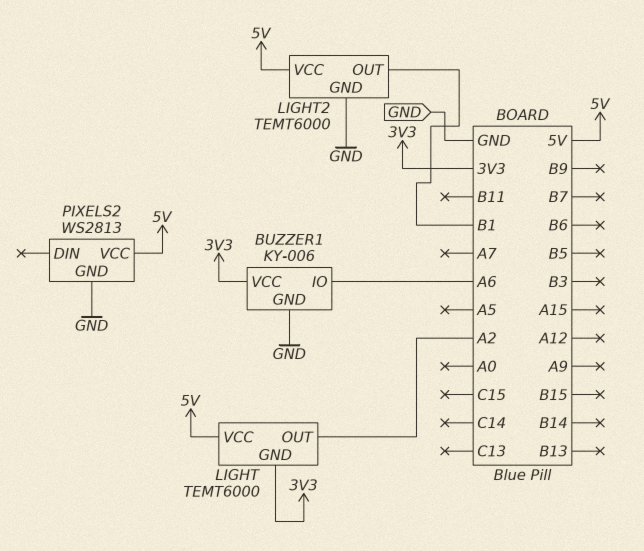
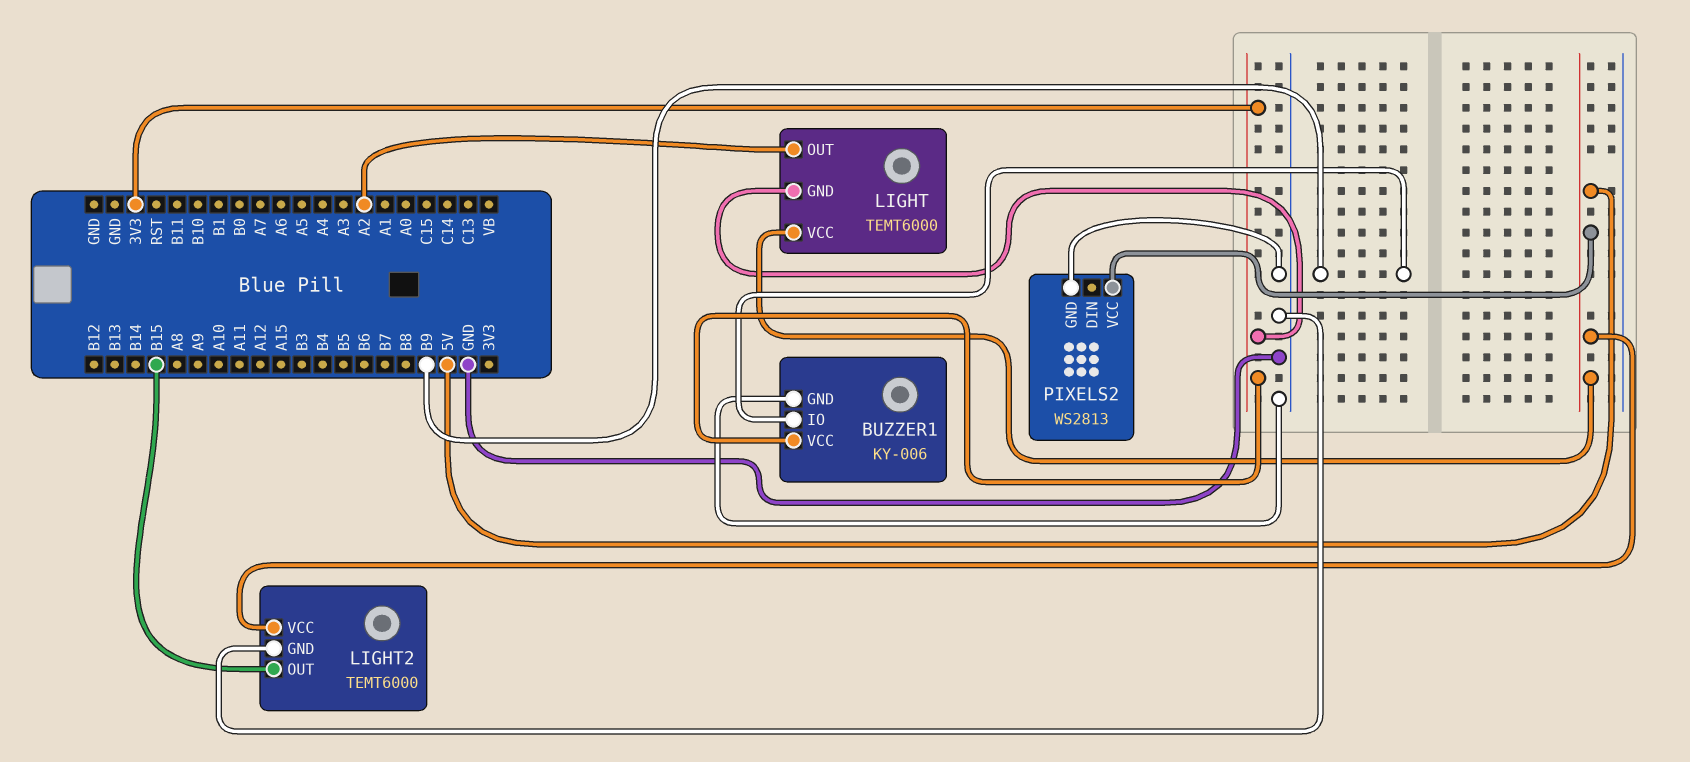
BUZZER1 pin IO: A6 -> B9
LIGHT2 pin OUT: B1 -> B15

